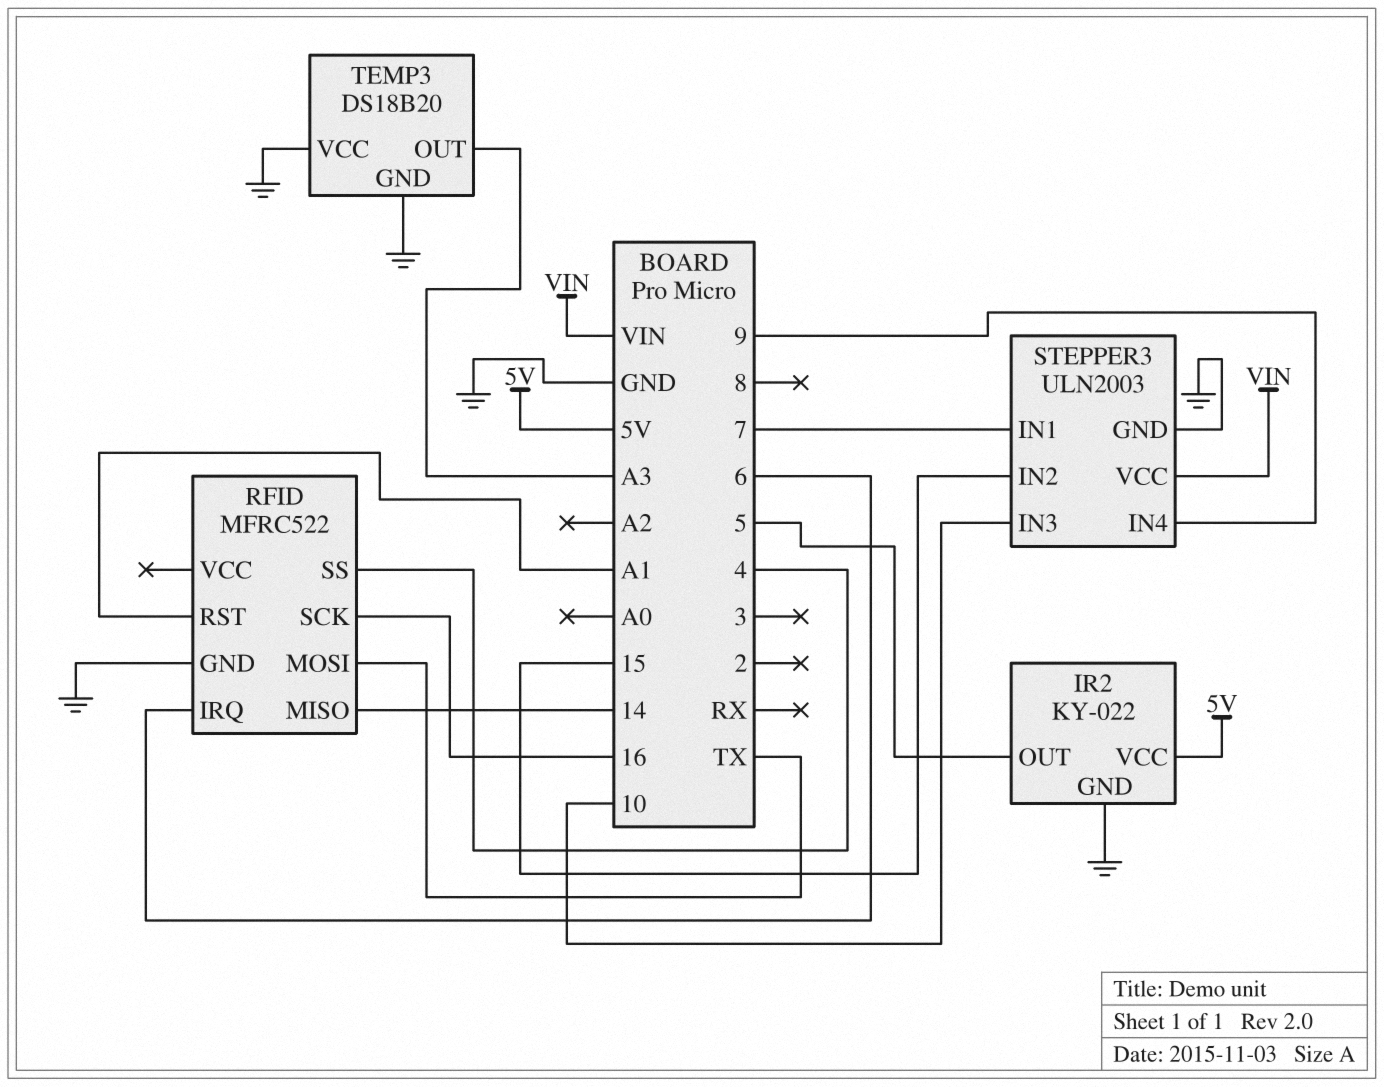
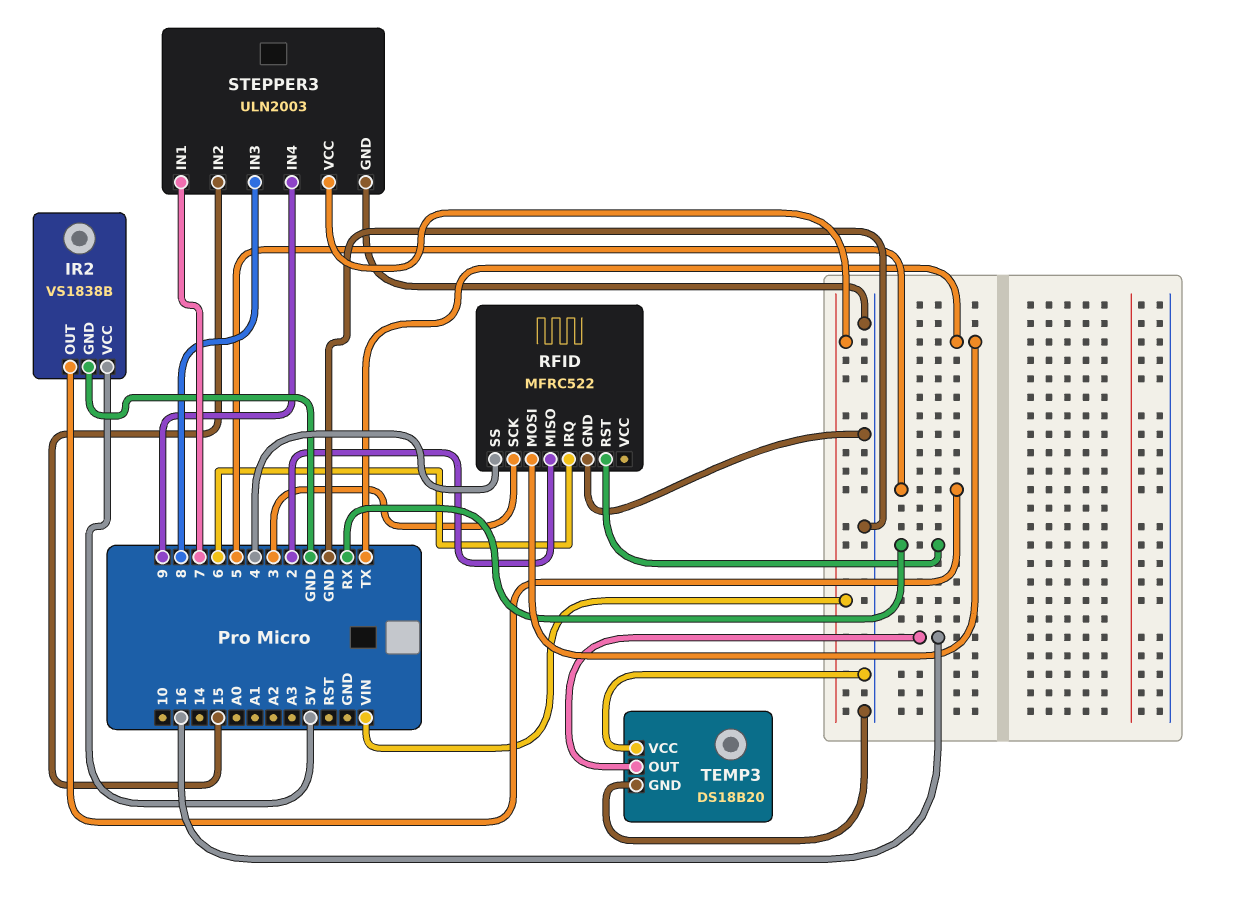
IR2: KY-022 -> VS1838B
RFID pin MISO: 14 -> 2
RFID pin RST: A1 -> RX
RFID pin SCK: 16 -> 3
STEPPER3 pin IN3: 10 -> 8
TEMP3 pin OUT: A3 -> 16

